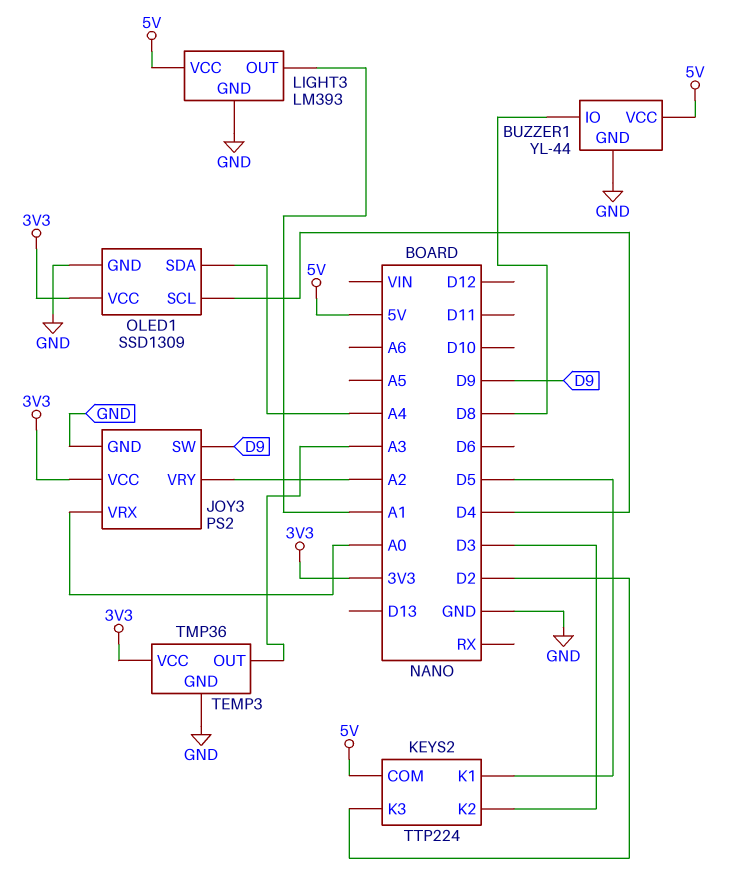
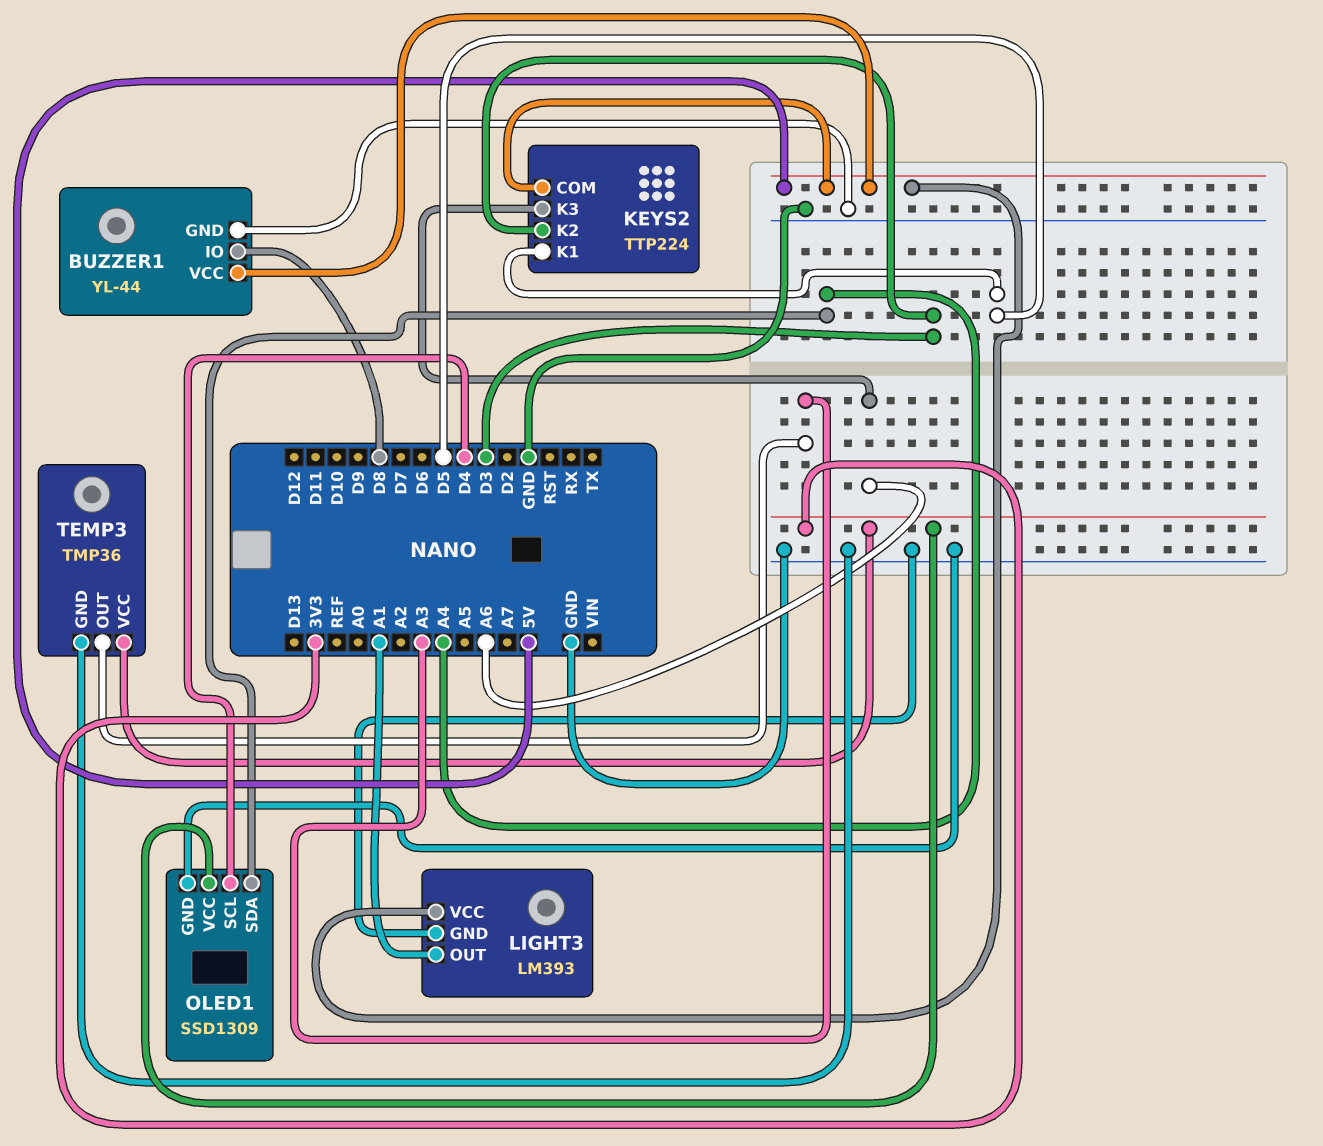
JOY3: PS2 -> none
JOY3 pin GND: GND -> none
JOY3 pin SW: D9 -> none
JOY3 pin VCC: 3V3 -> none
JOY3 pin VRX: A0 -> none
JOY3 pin VRY: A2 -> none
KEYS2 pin K3: D2 -> A6

